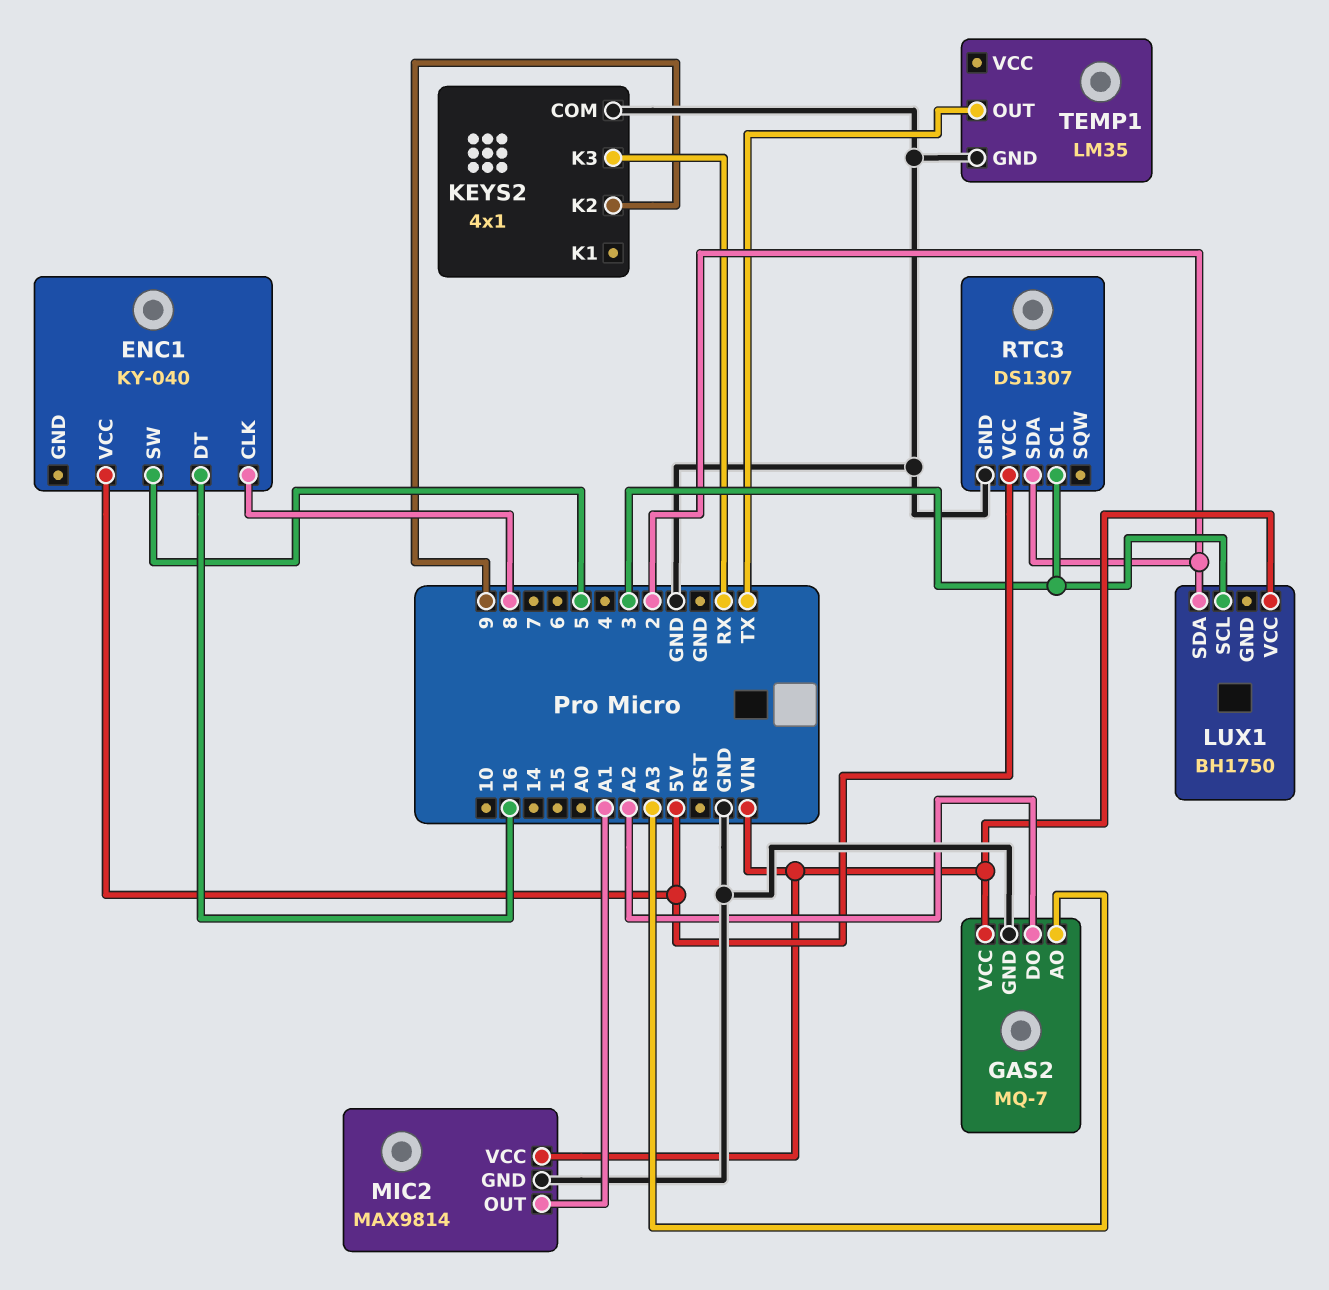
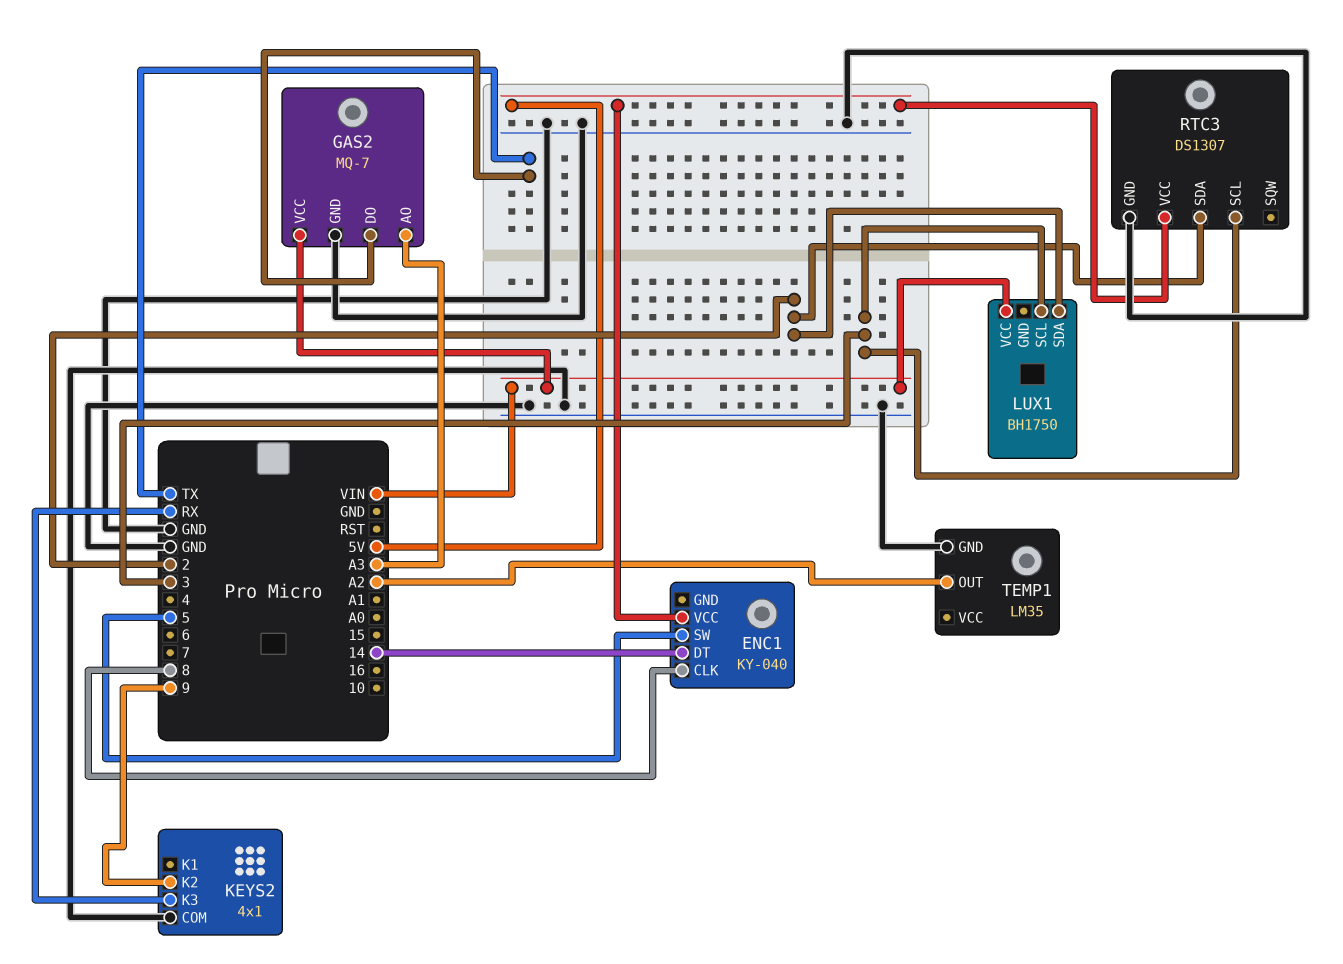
ENC1 pin DT: 16 -> 14
GAS2 pin DO: A2 -> TX
MIC2: MAX9814 -> none
MIC2 pin GND: GND -> none
MIC2 pin OUT: A1 -> none
MIC2 pin VCC: VIN -> none
TEMP1 pin OUT: TX -> A2

